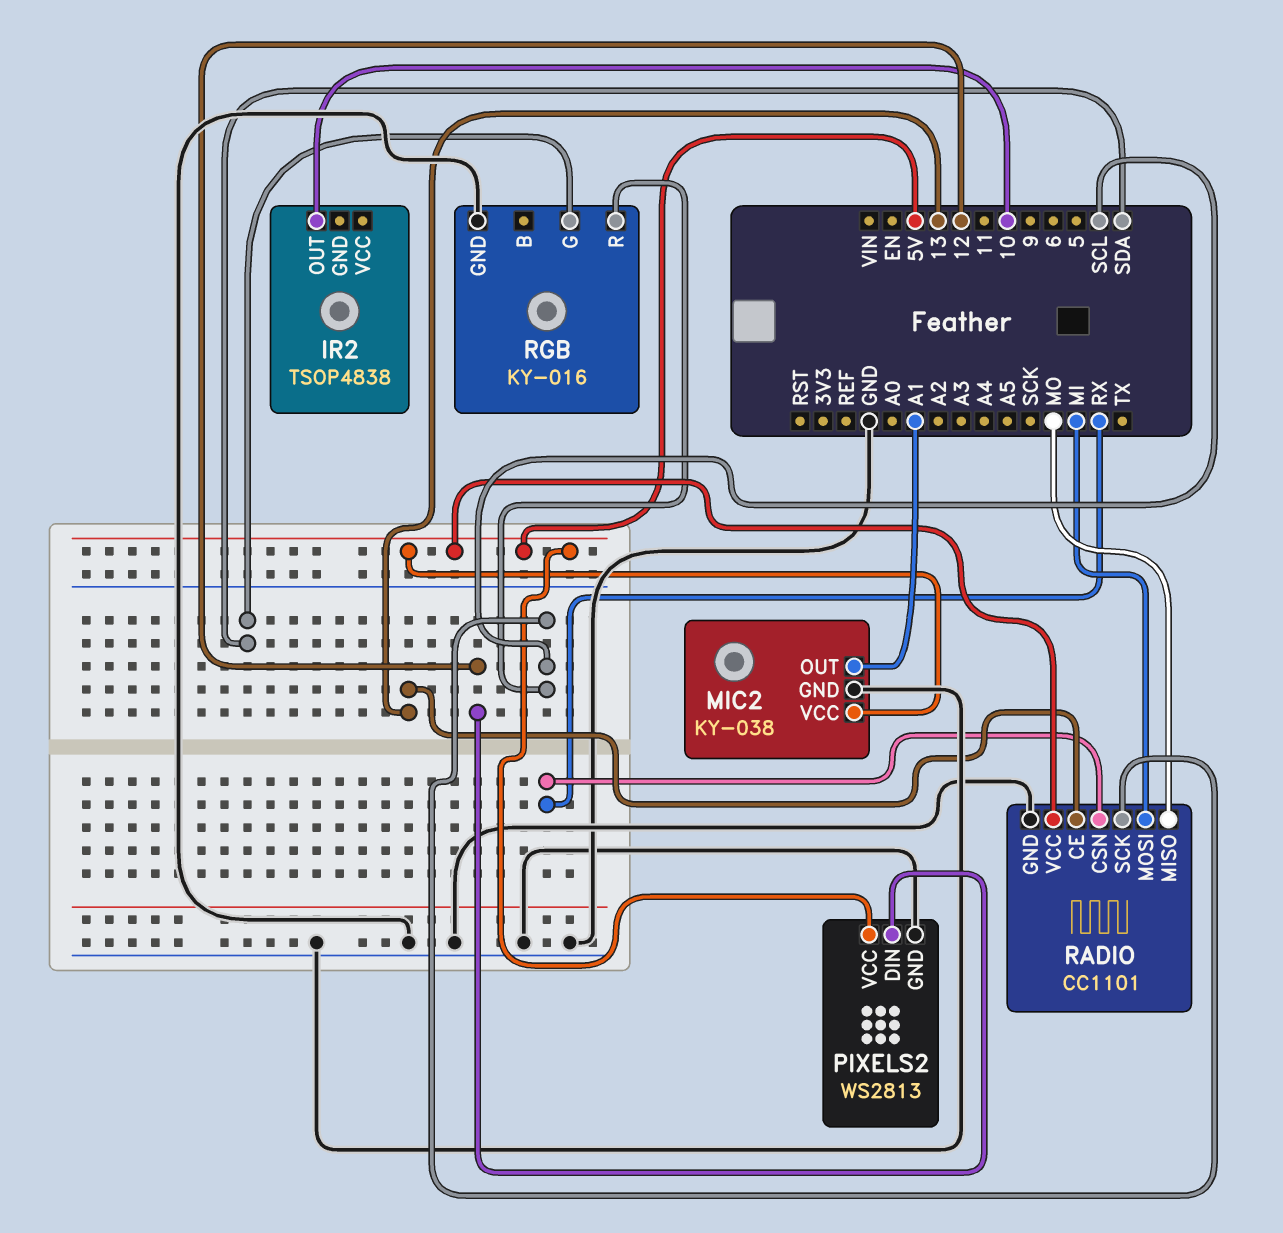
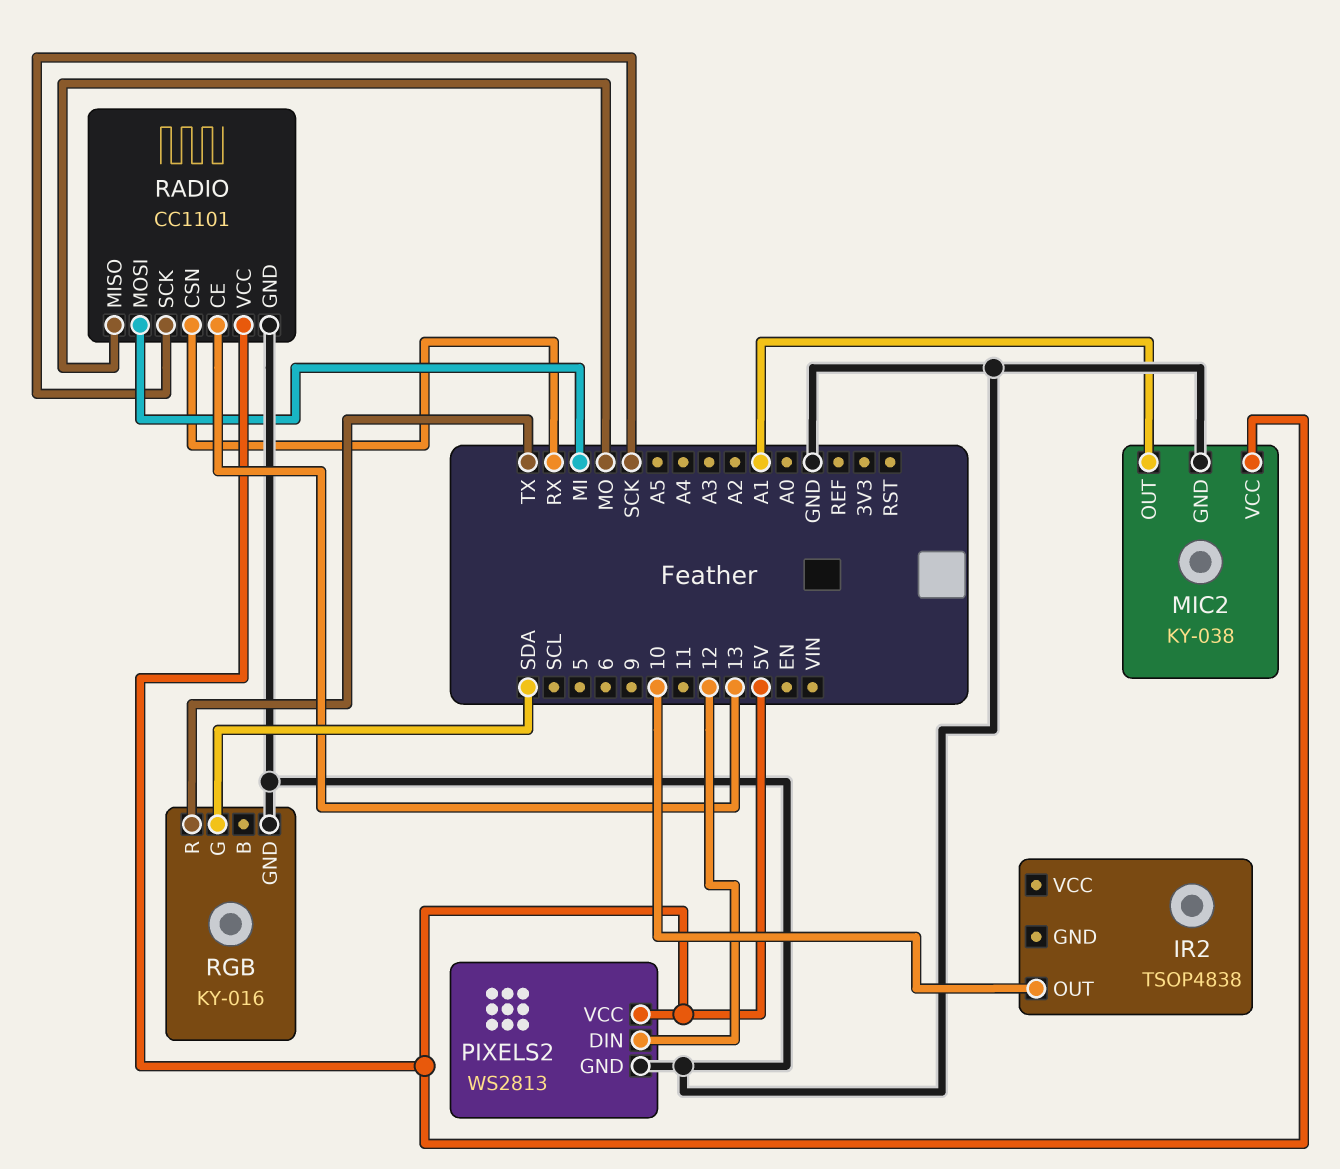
RADIO pin SCK: SCL -> SCK
RGB pin R: SCL -> TX

